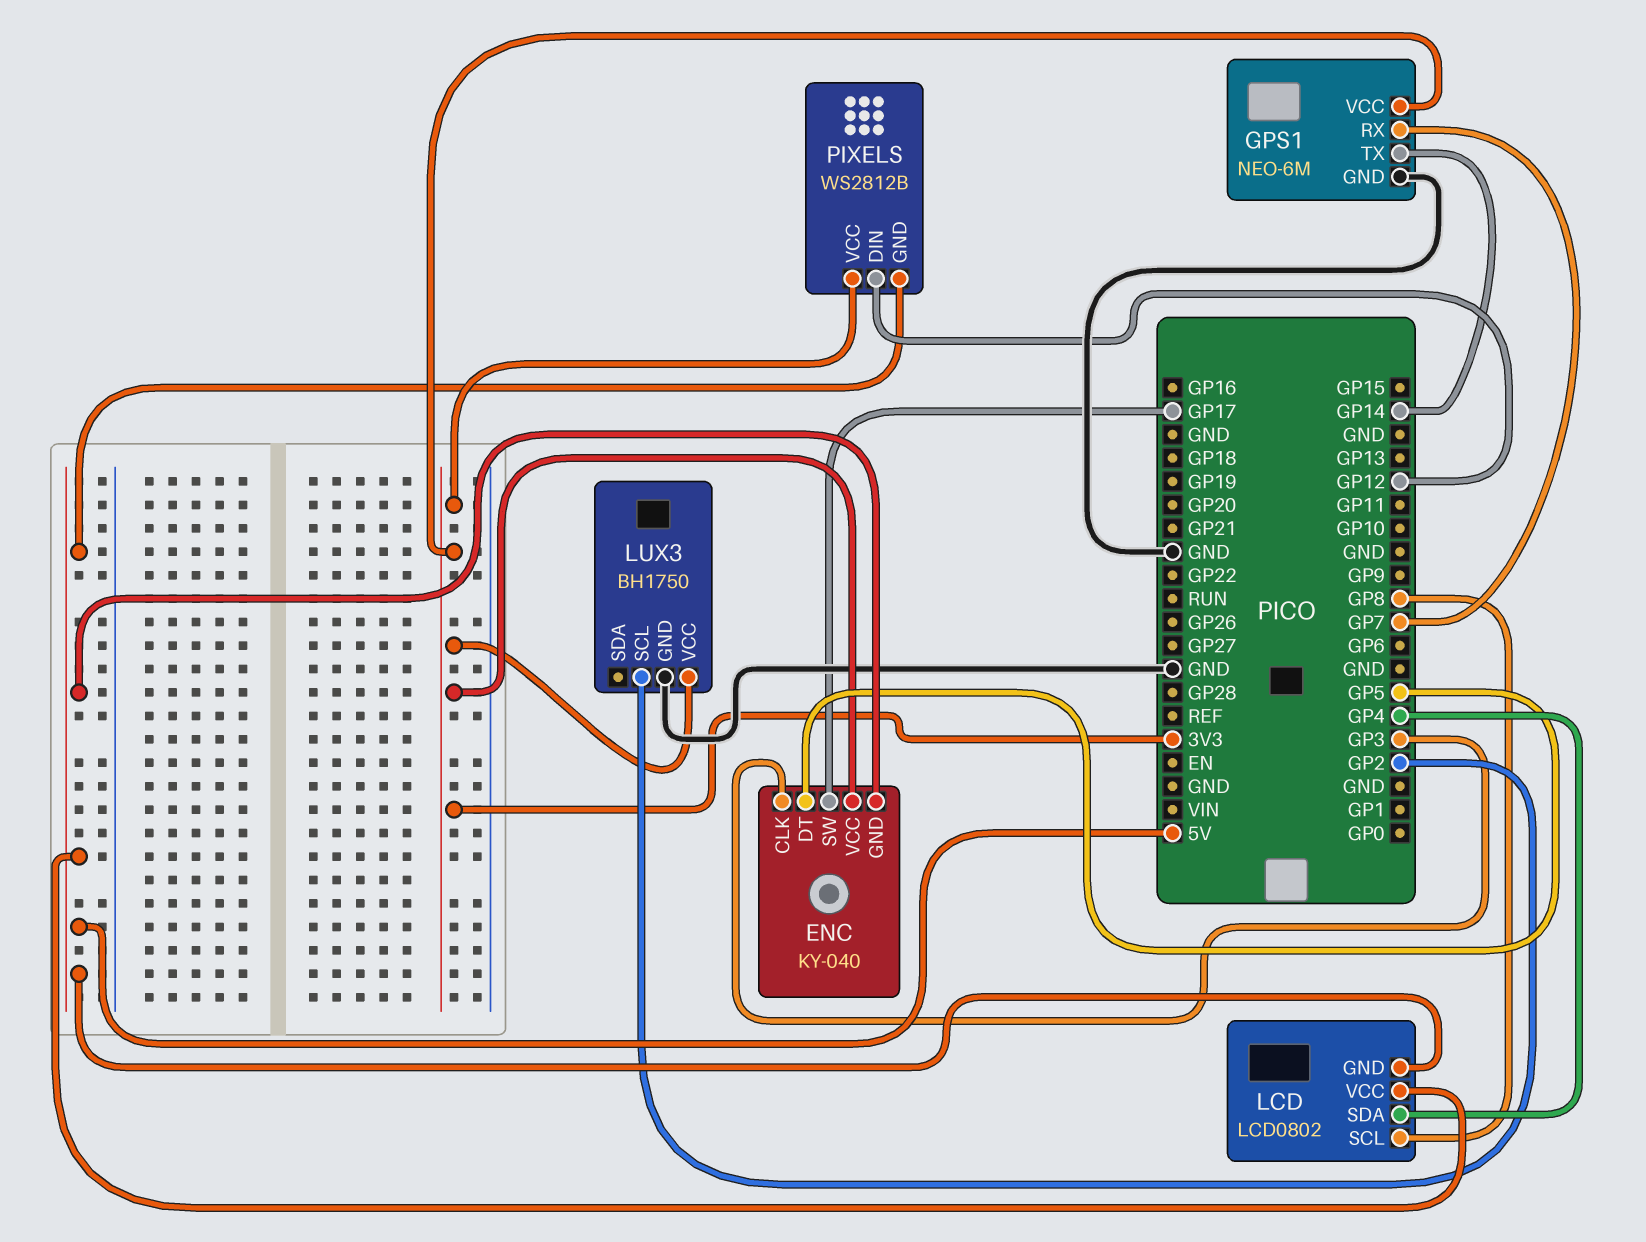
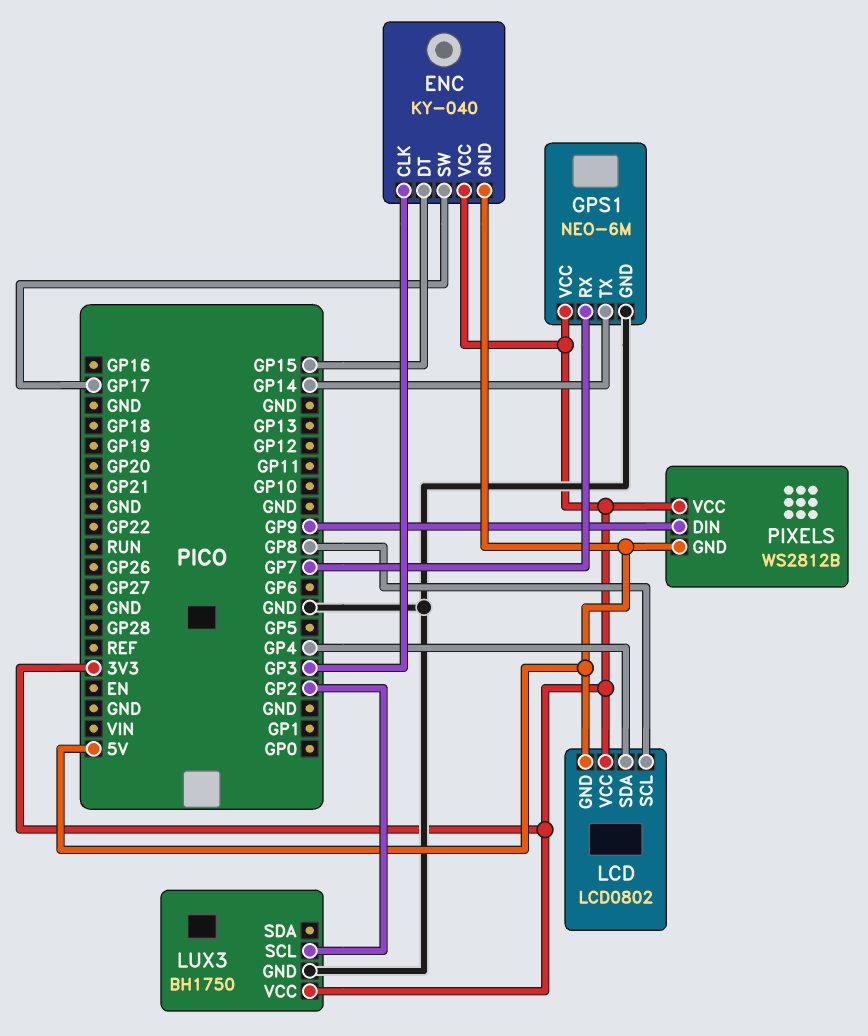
ENC pin DT: GP5 -> GP15
LCD pin VCC: 5V -> 3V3
PIXELS pin DIN: GP12 -> GP9

